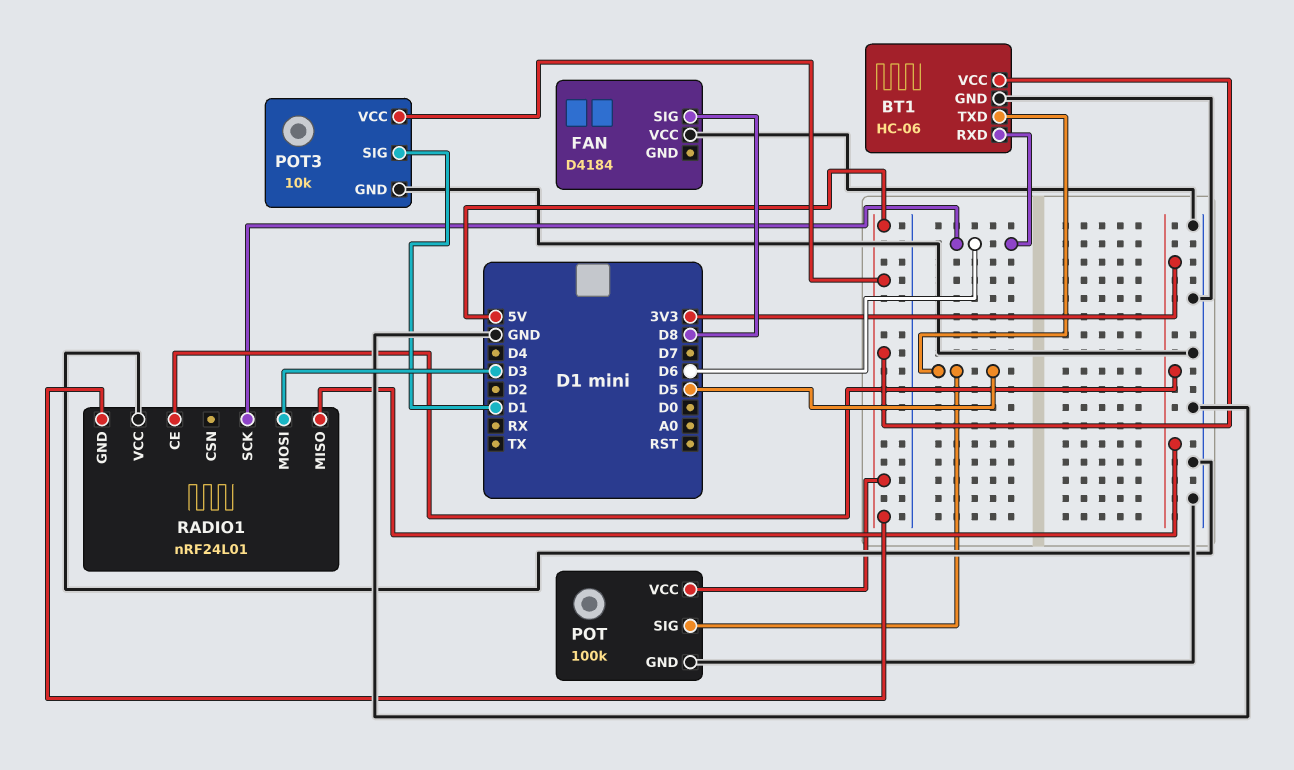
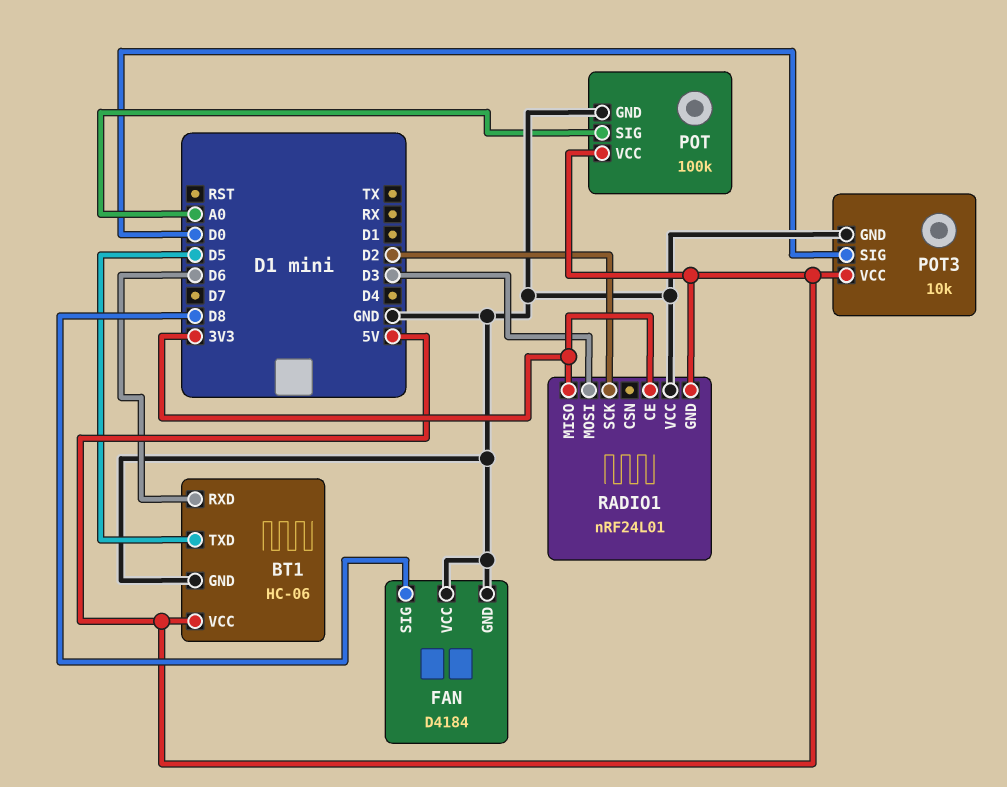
FAN pin GND: none -> GND
POT pin SIG: D5 -> A0
POT3 pin SIG: D1 -> D0
RADIO1 pin SCK: D6 -> D2

